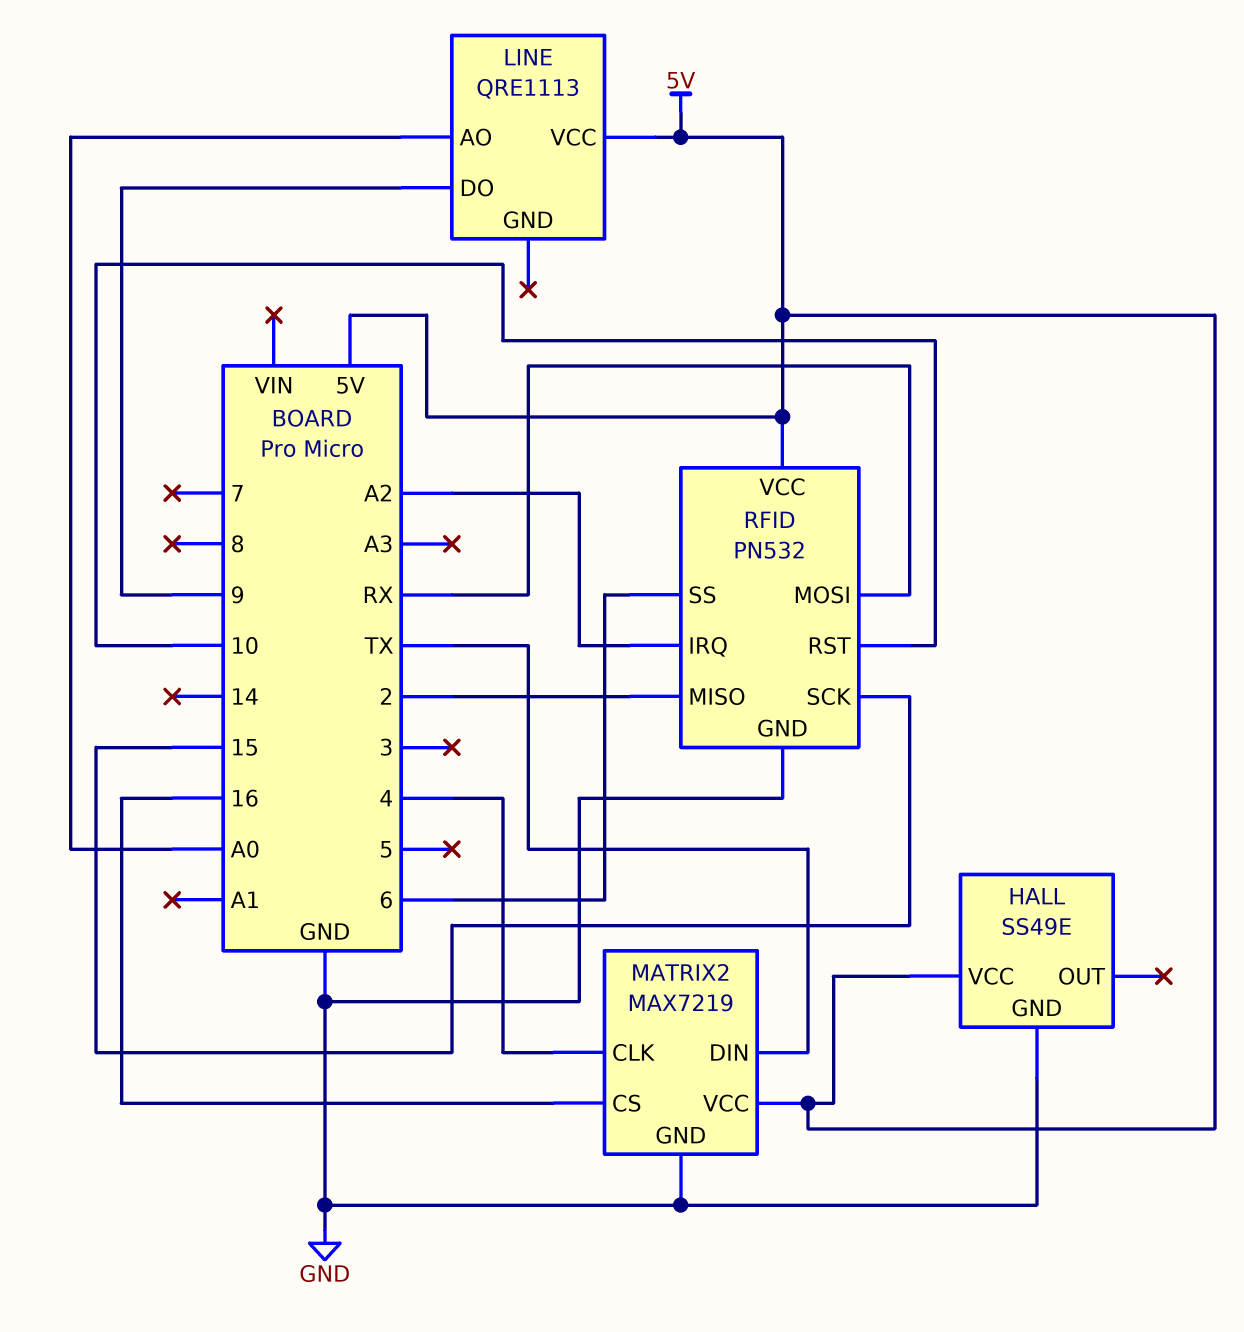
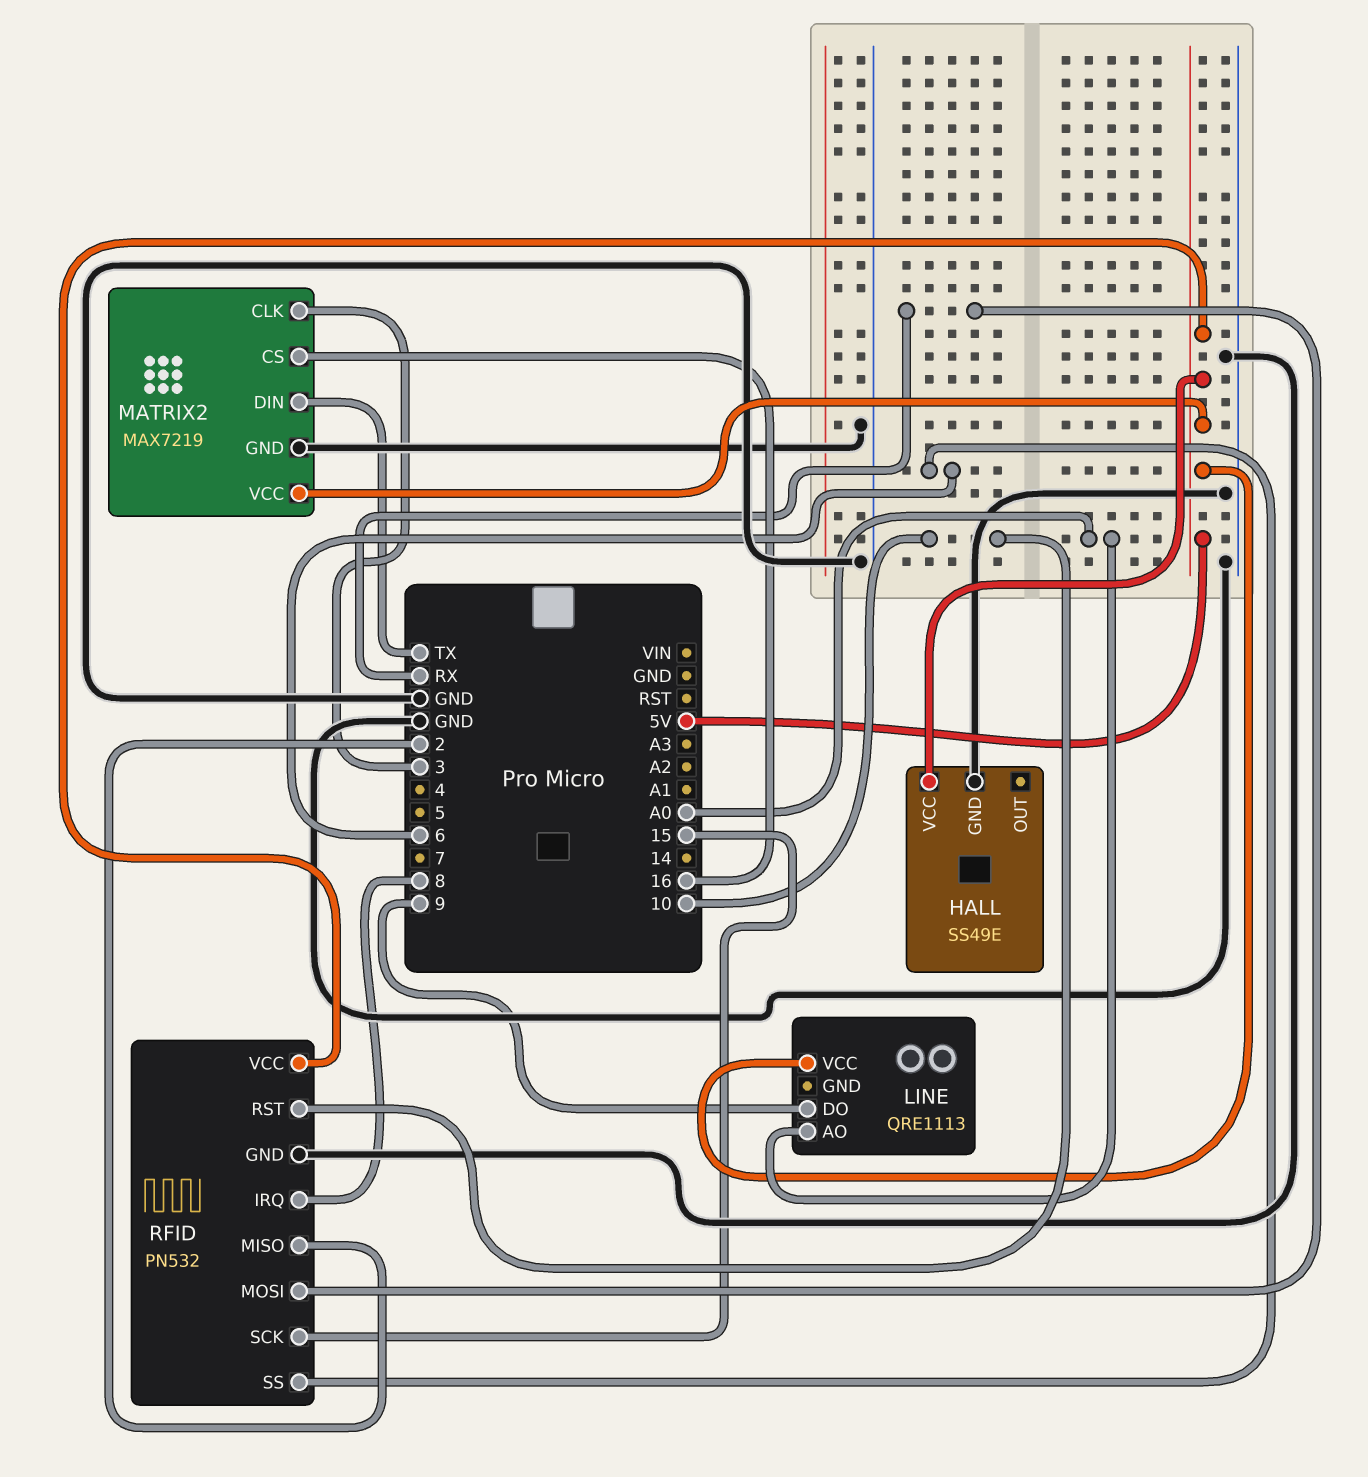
MATRIX2 pin CLK: 4 -> 3
RFID pin IRQ: A2 -> 8

